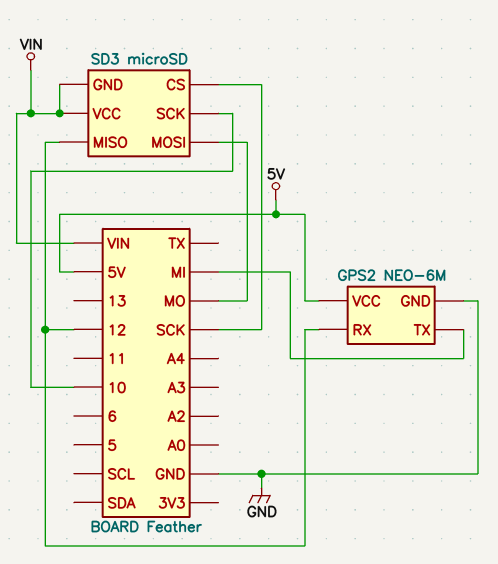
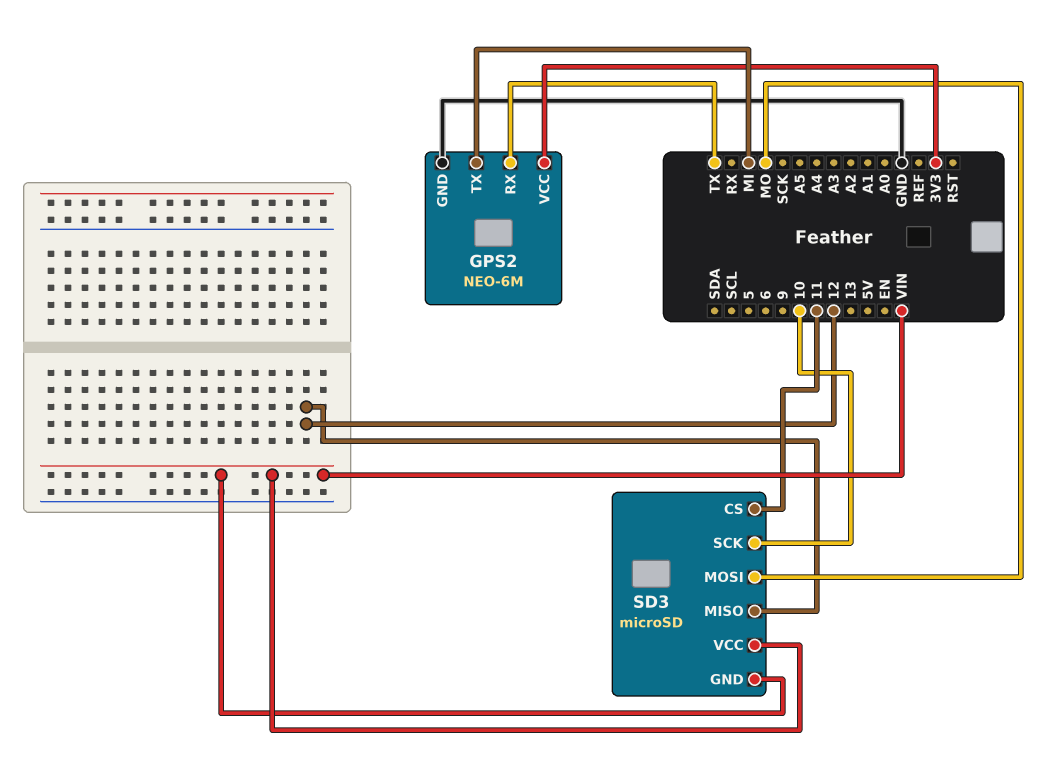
GPS2 pin RX: 12 -> TX
GPS2 pin VCC: 5V -> 3V3
SD3 pin CS: SCK -> 11

